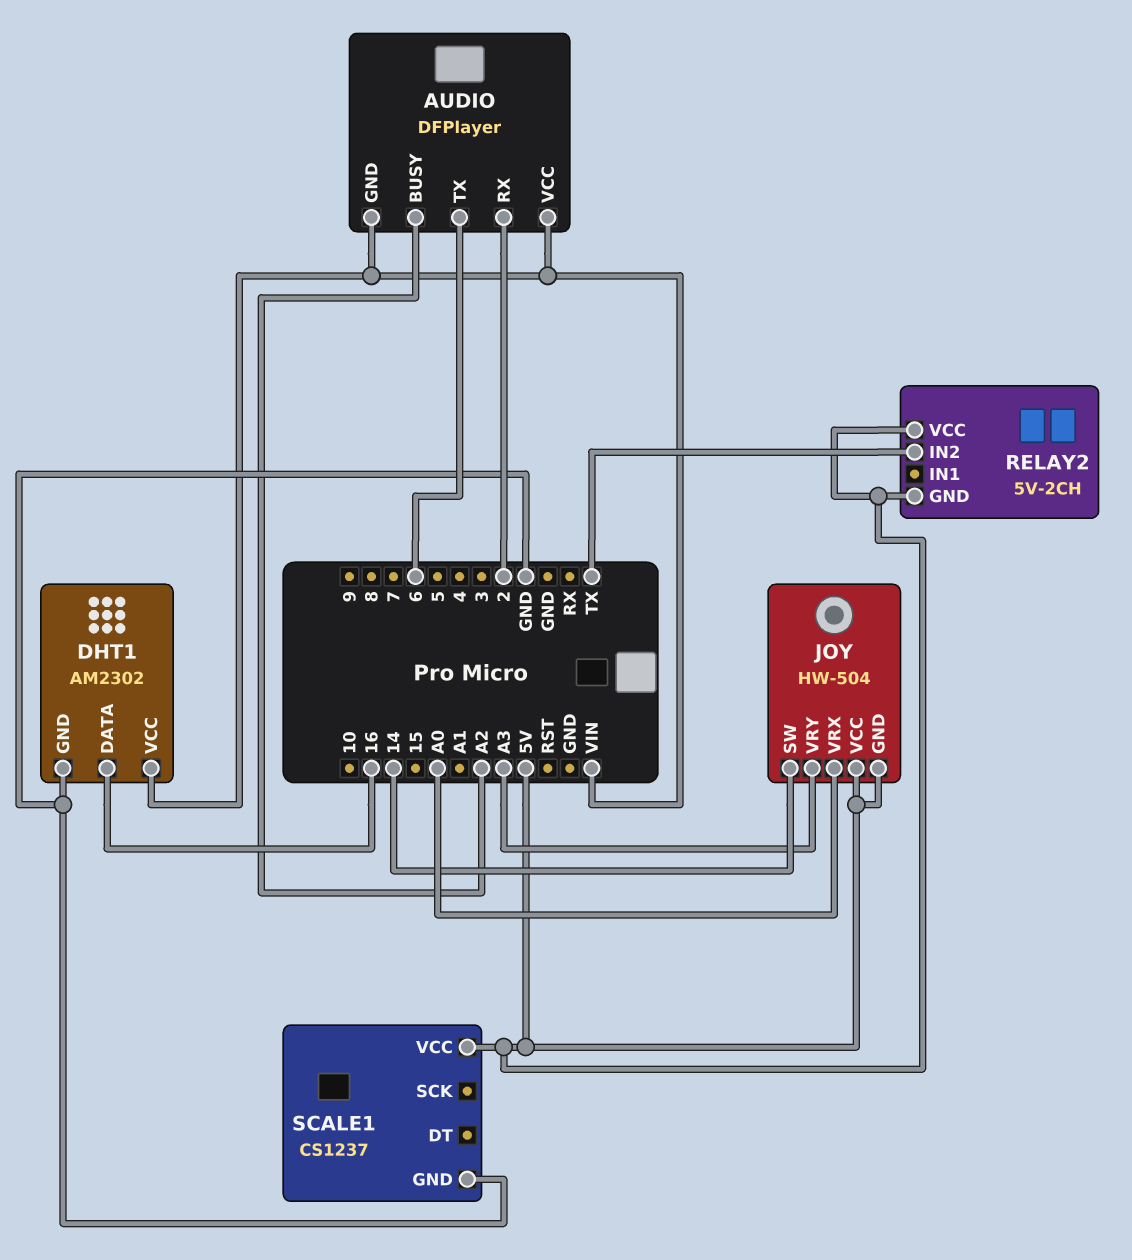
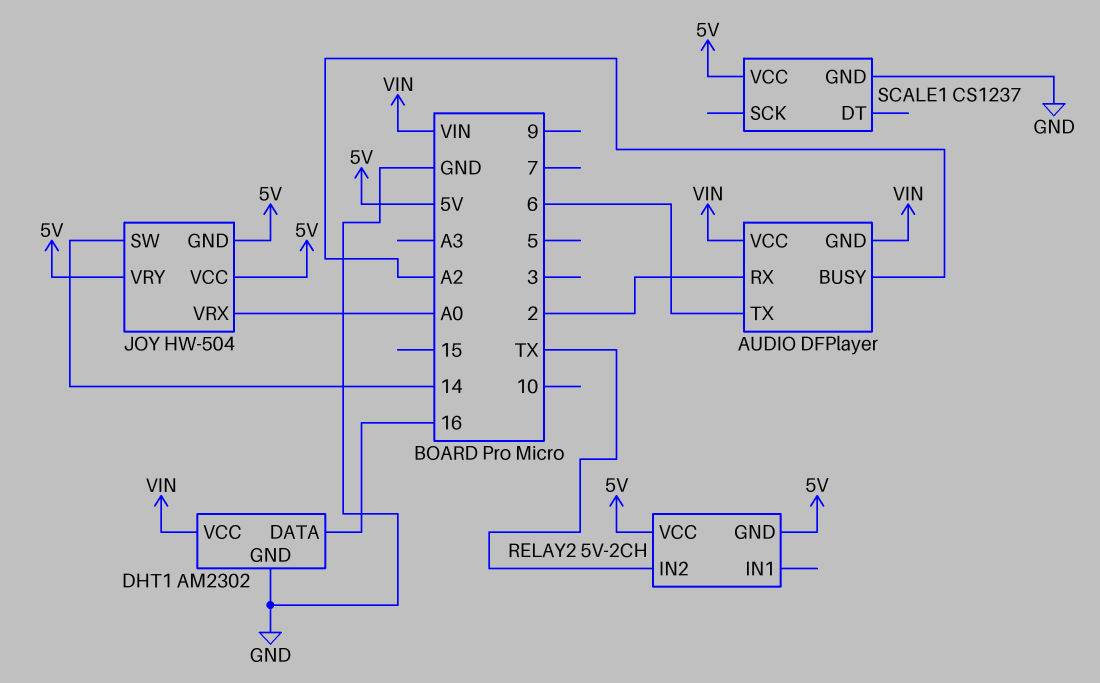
JOY pin VRY: A3 -> 5V

